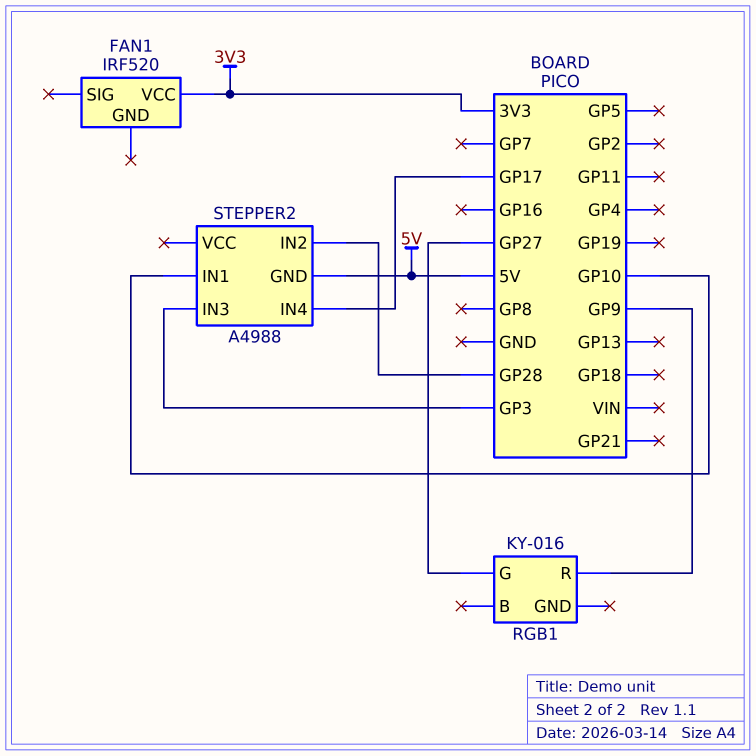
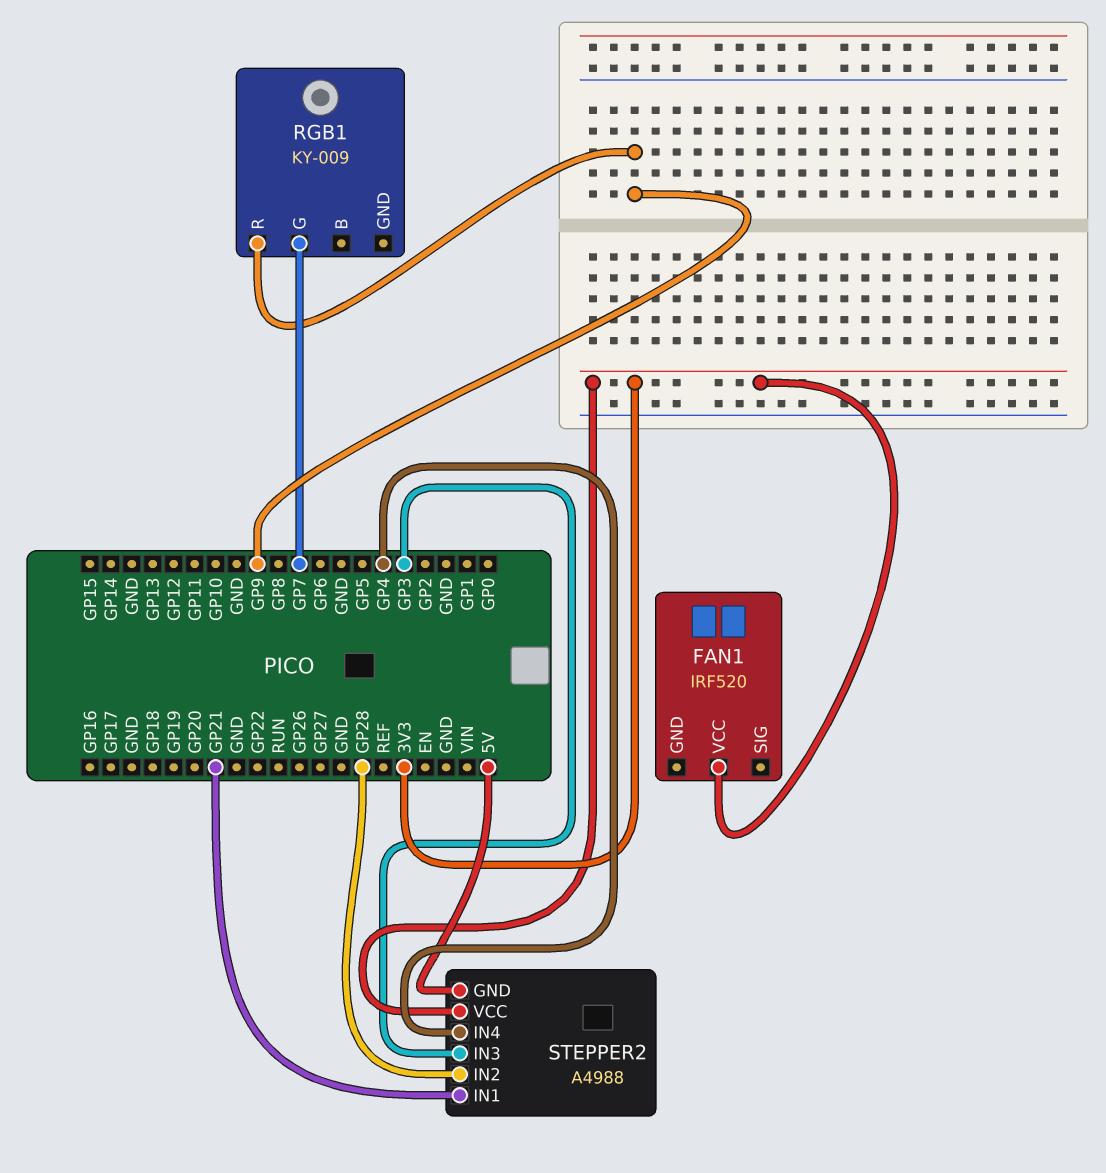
RGB1: KY-016 -> KY-009
RGB1 pin G: GP27 -> GP7
STEPPER2 pin IN1: GP10 -> GP21
STEPPER2 pin IN4: GP17 -> GP4
STEPPER2 pin VCC: none -> 3V3

